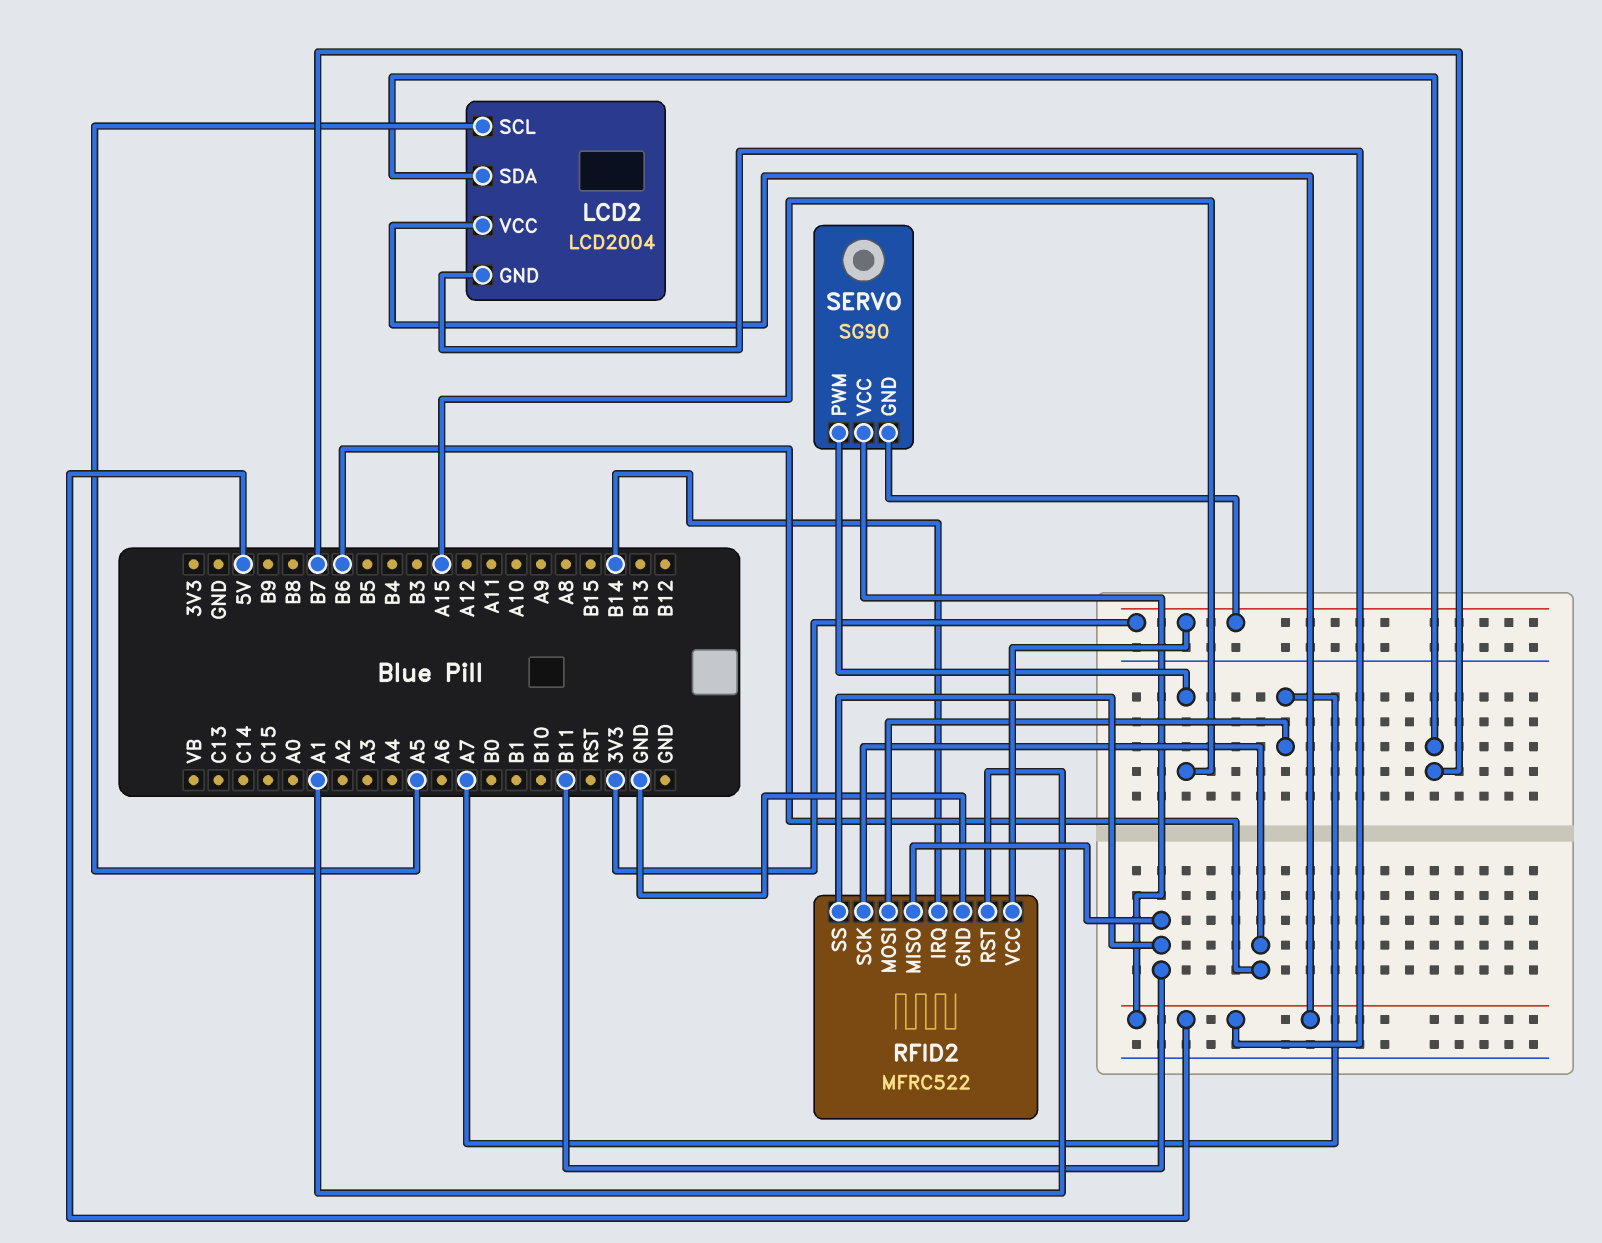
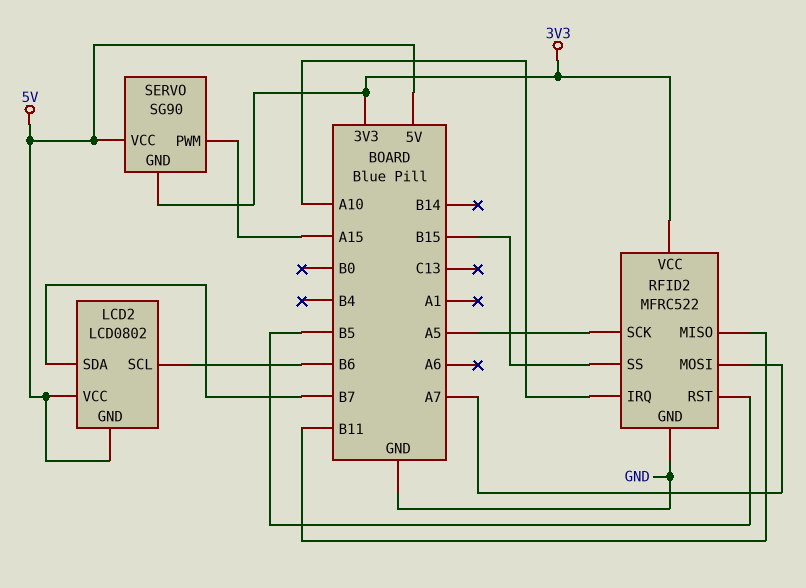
LCD2: LCD2004 -> LCD0802
LCD2 pin SCL: A5 -> B6
RFID2 pin IRQ: B14 -> A10
RFID2 pin RST: A1 -> B5
RFID2 pin SCK: B6 -> A5
RFID2 pin SS: B11 -> B15

